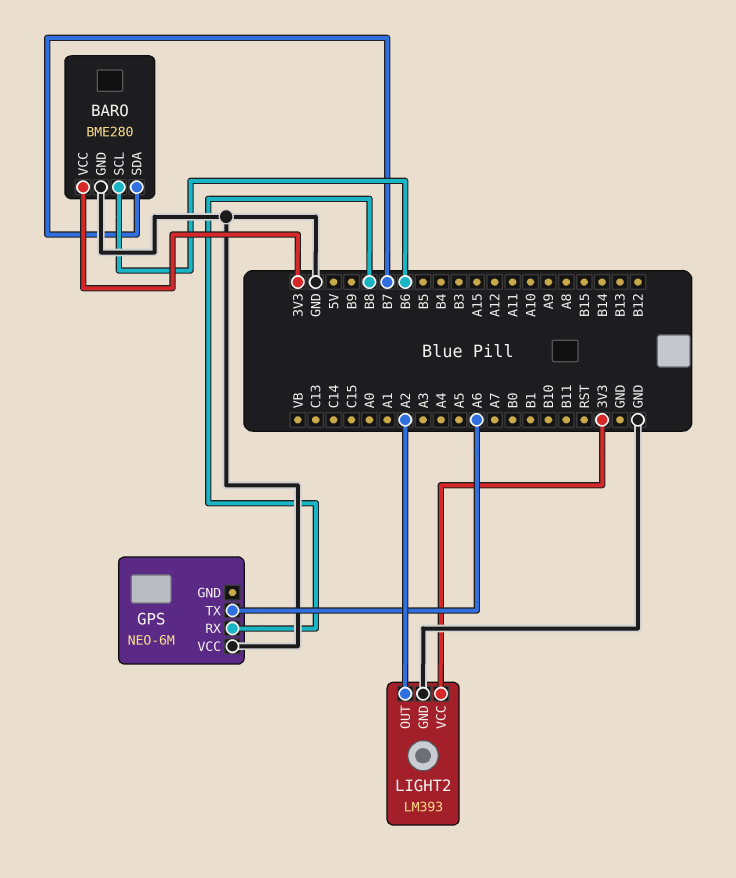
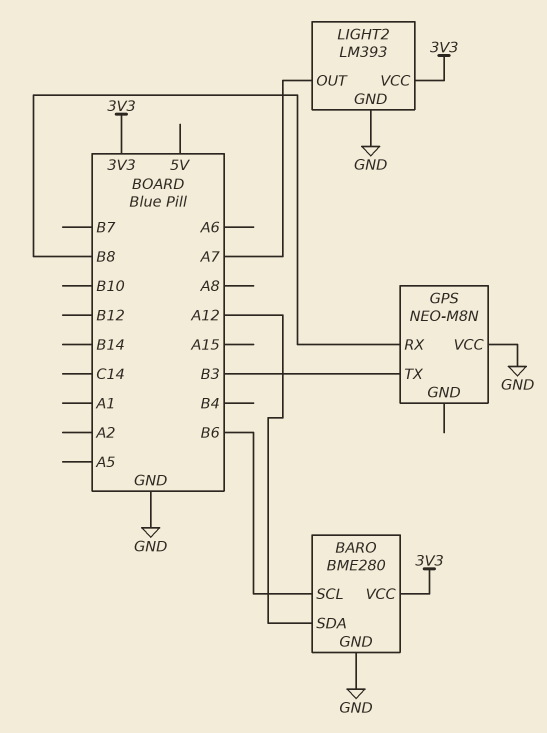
BARO pin SDA: B7 -> A12
GPS: NEO-6M -> NEO-M8N
GPS pin TX: A6 -> B3
LIGHT2 pin OUT: A2 -> A7

